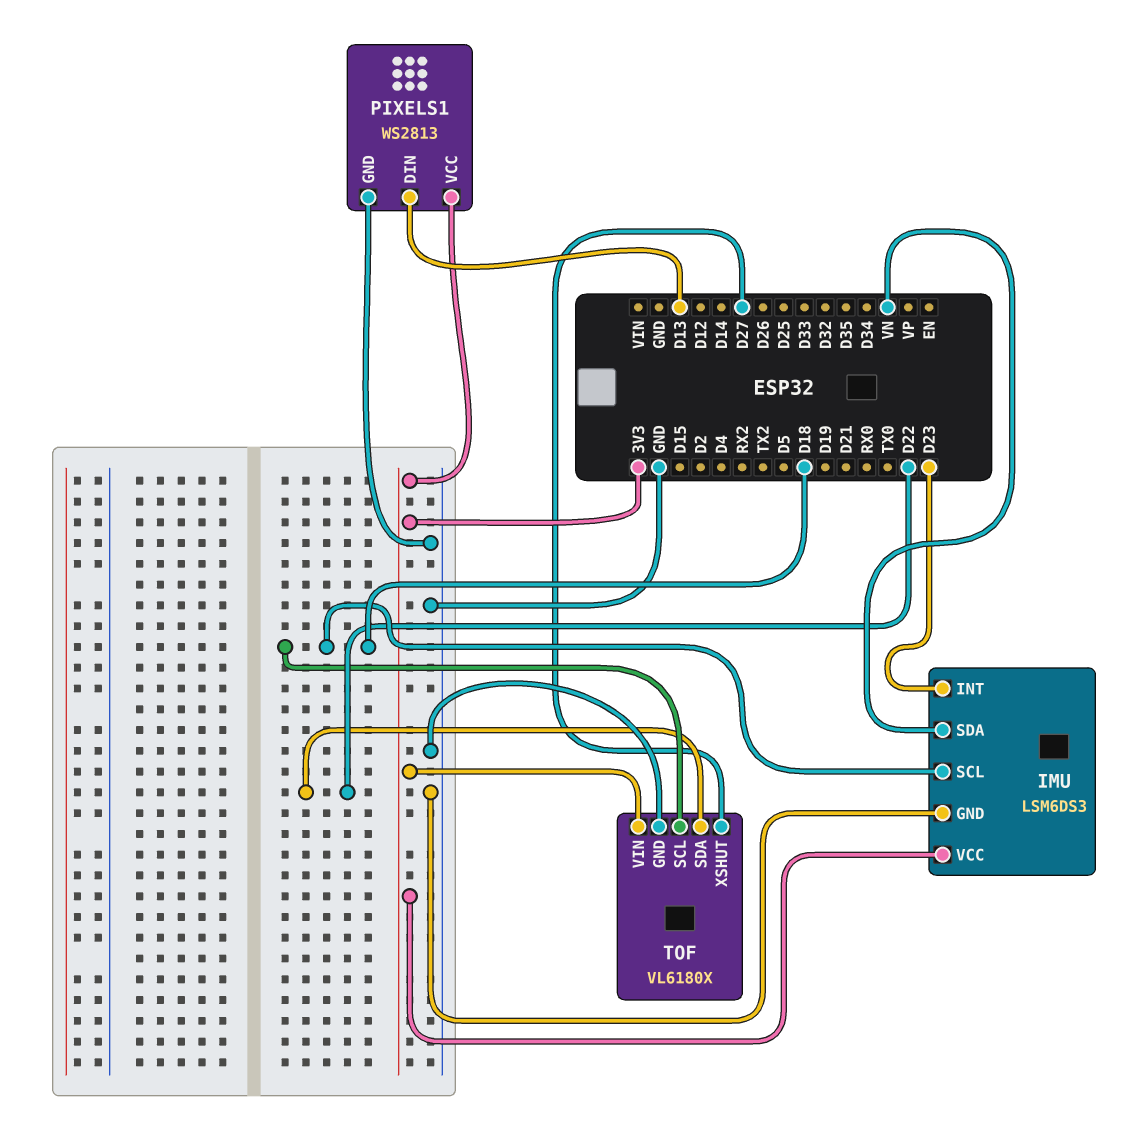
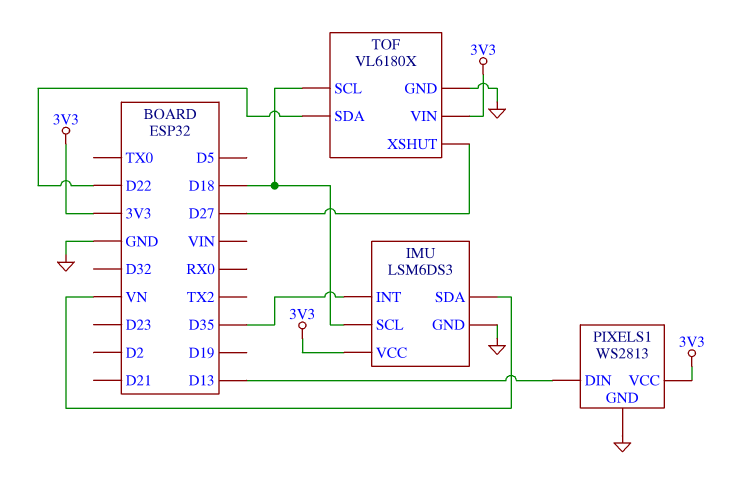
IMU pin INT: D23 -> D35

